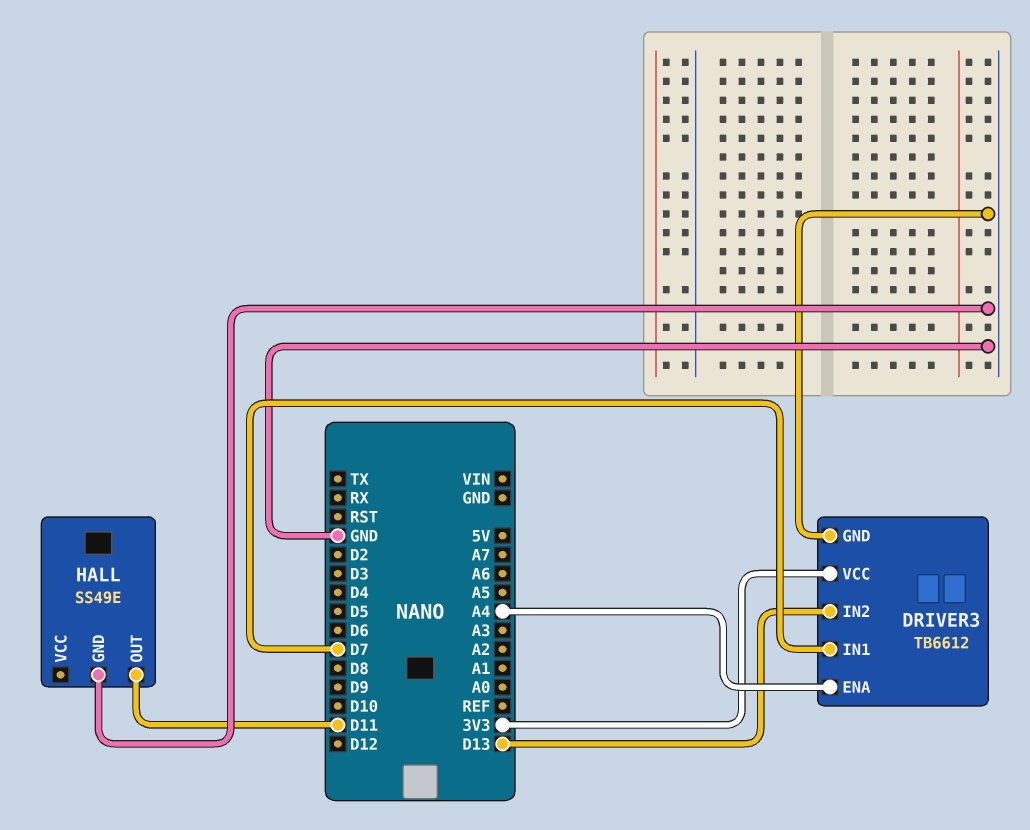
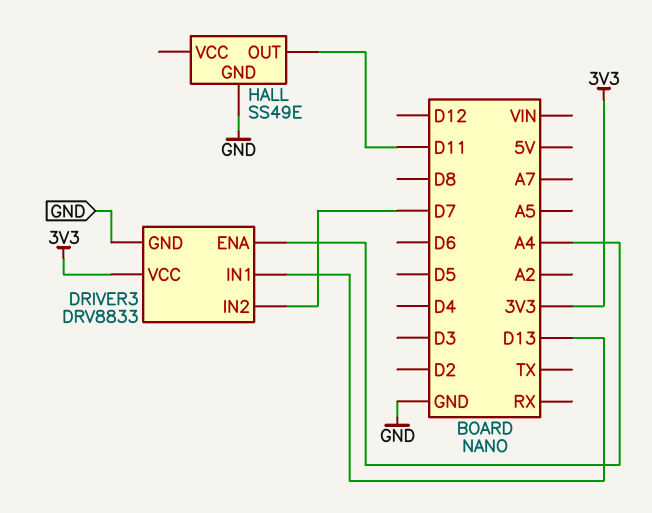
DRIVER3: TB6612 -> DRV8833
DRIVER3 pin IN1: D7 -> D13
DRIVER3 pin IN2: D13 -> D7

